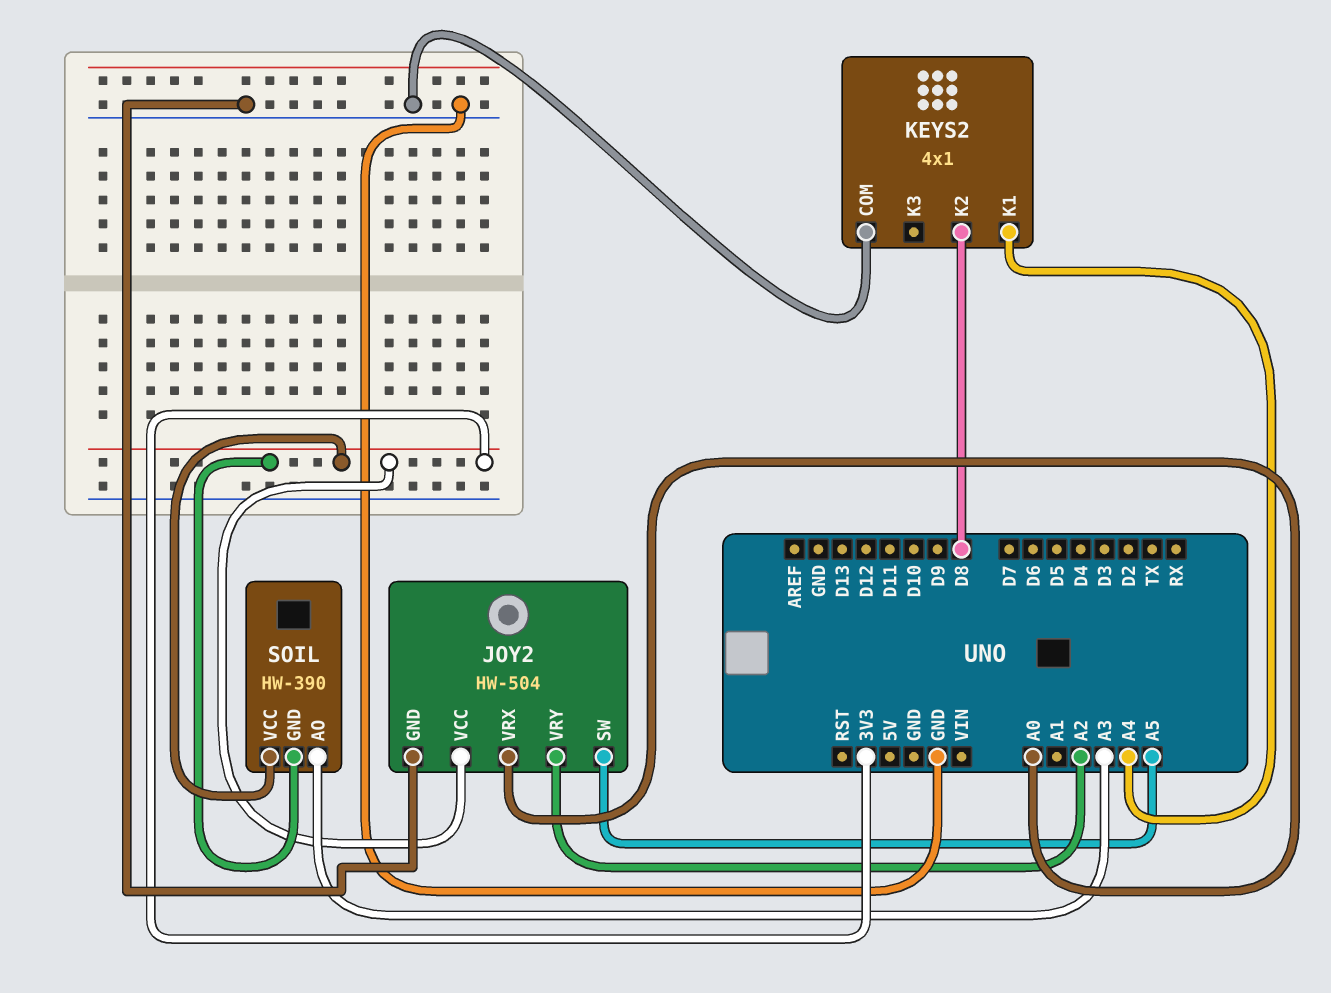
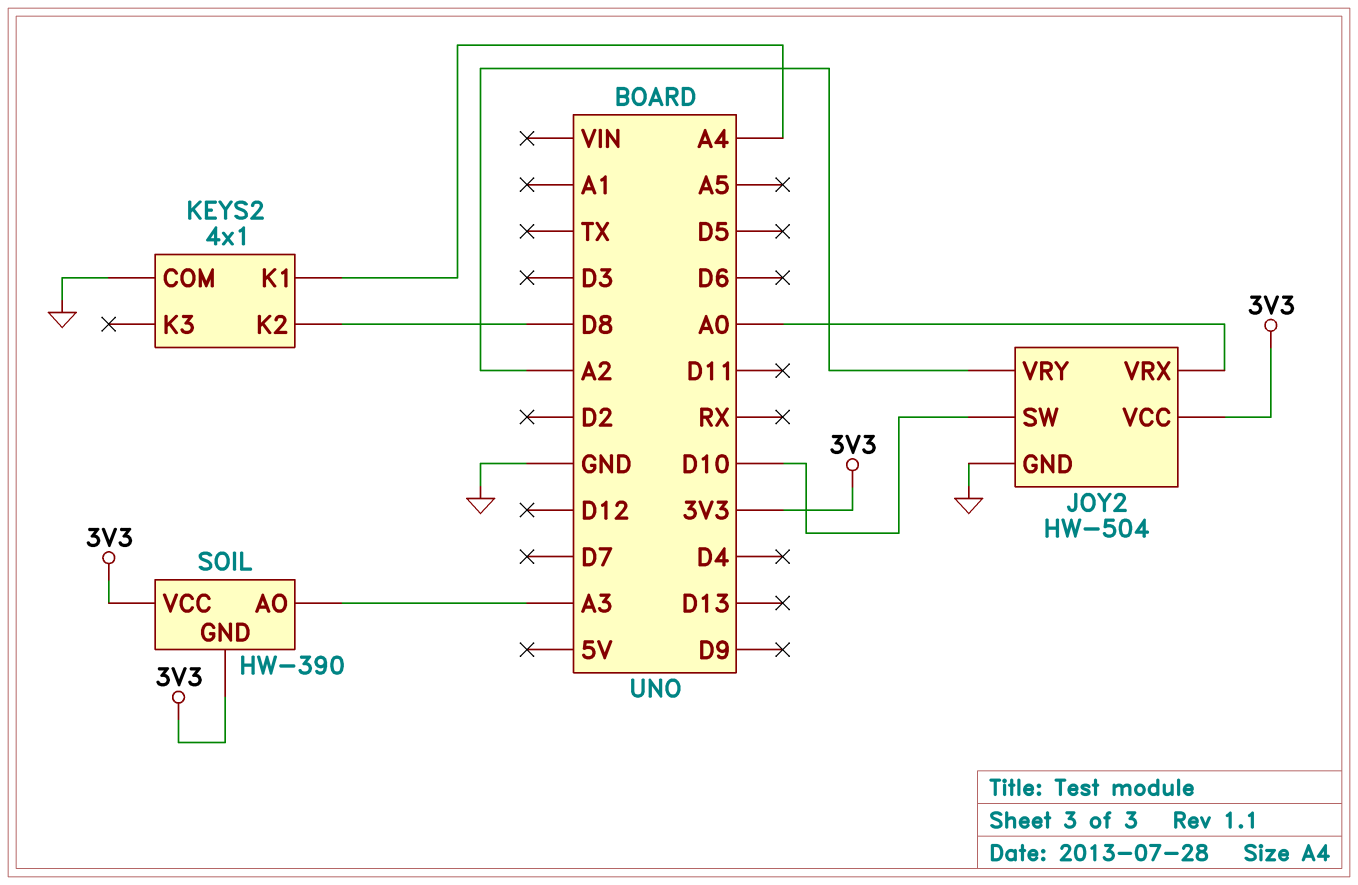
JOY2 pin SW: A5 -> D10

